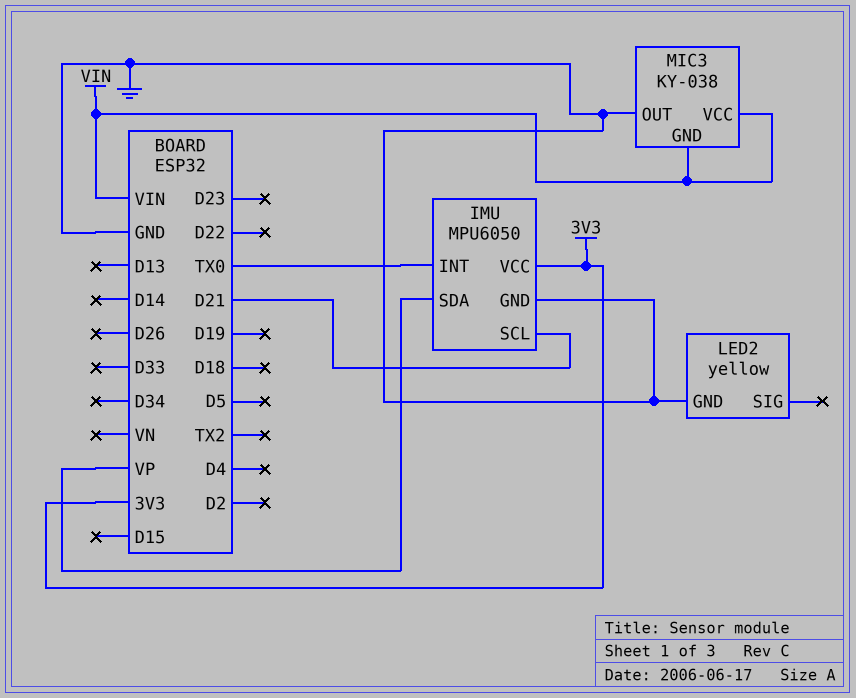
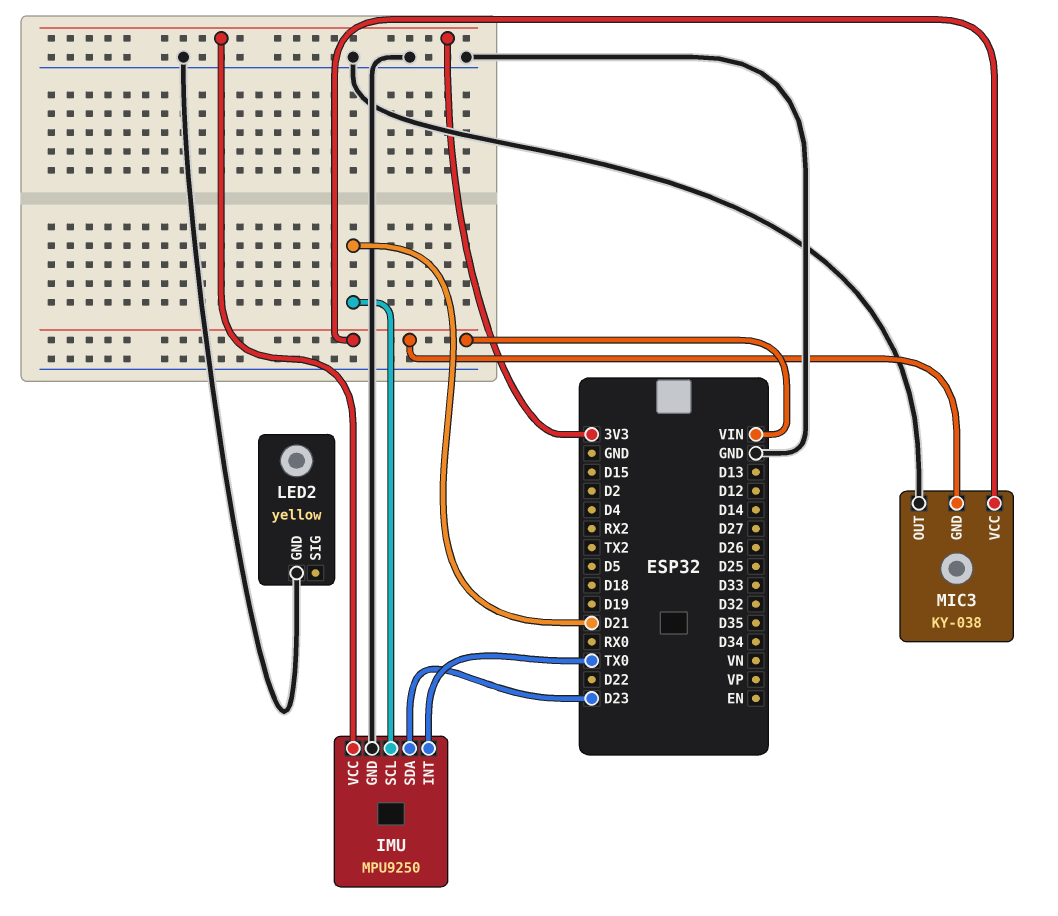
IMU: MPU6050 -> MPU9250
IMU pin SDA: VP -> D23

